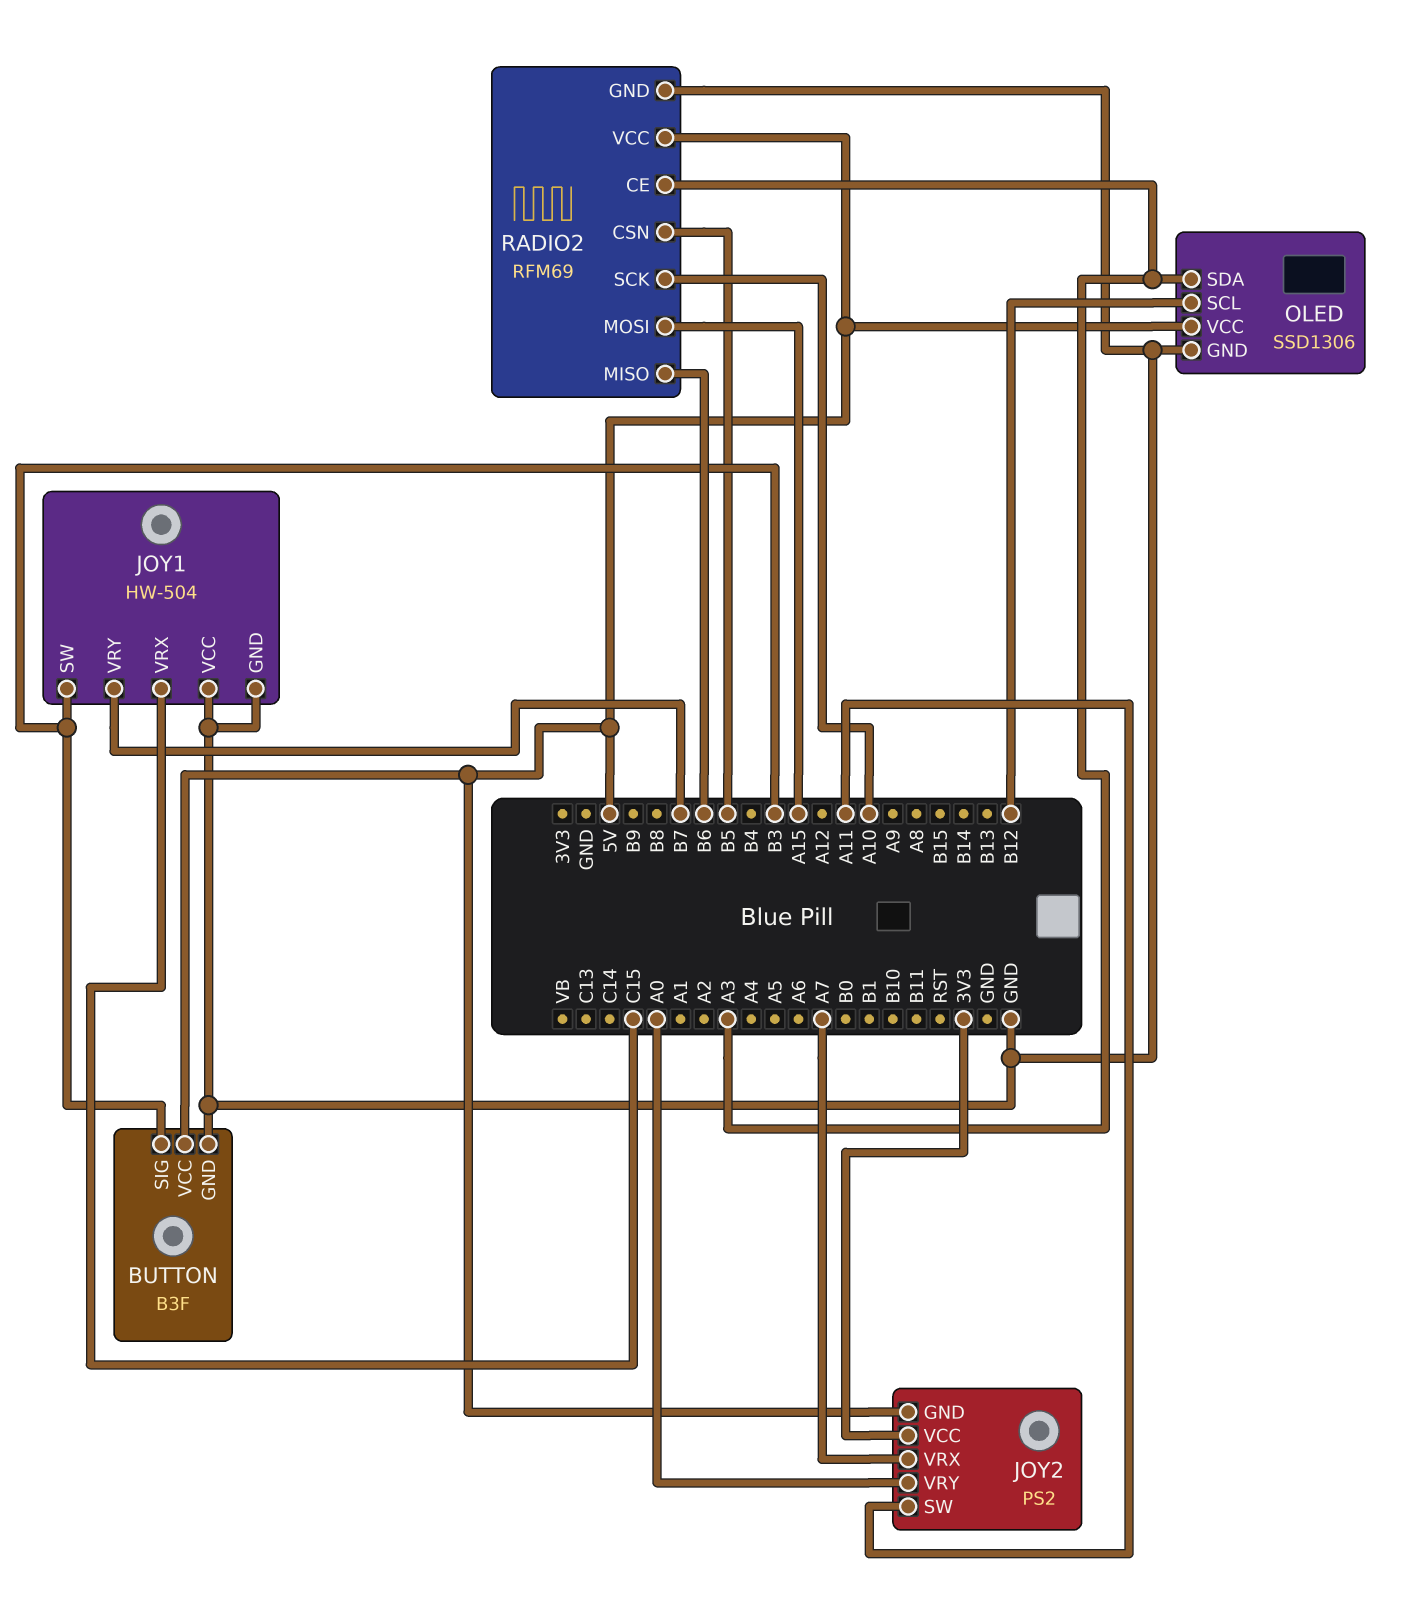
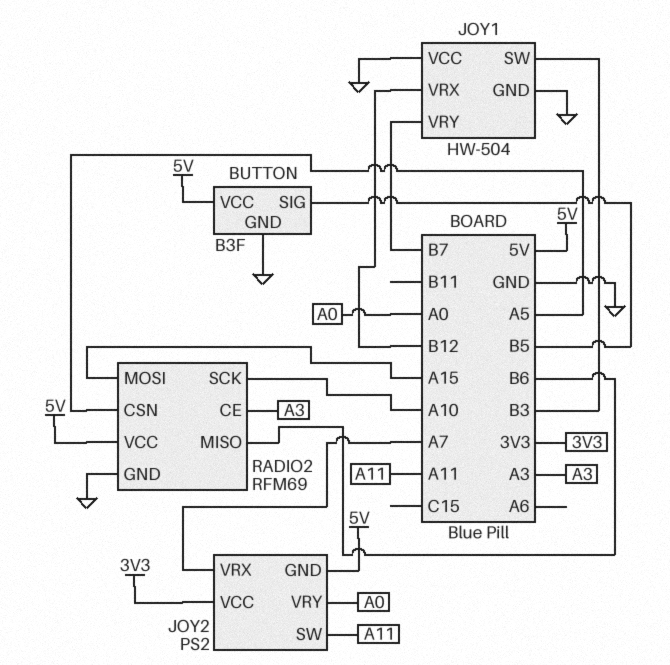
BUTTON pin SIG: B3 -> B5
JOY1 pin VRX: C15 -> B12
OLED: SSD1306 -> none
OLED pin GND: GND -> none
OLED pin SCL: B12 -> none
OLED pin SDA: A3 -> none
OLED pin VCC: 5V -> none
RADIO2 pin CSN: B5 -> A5

